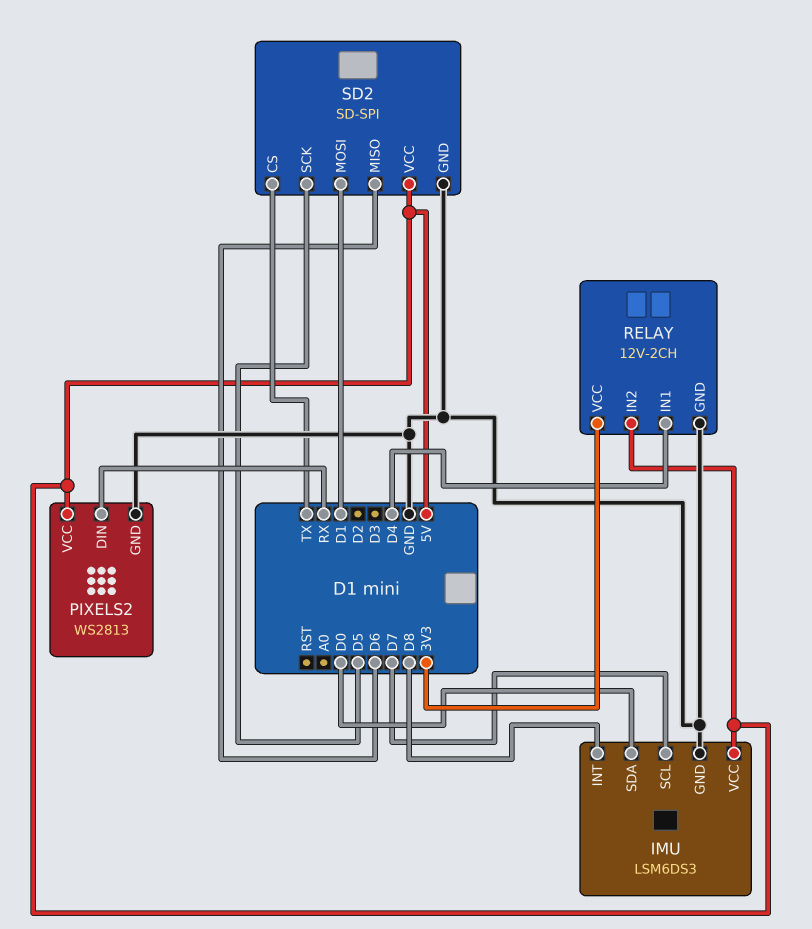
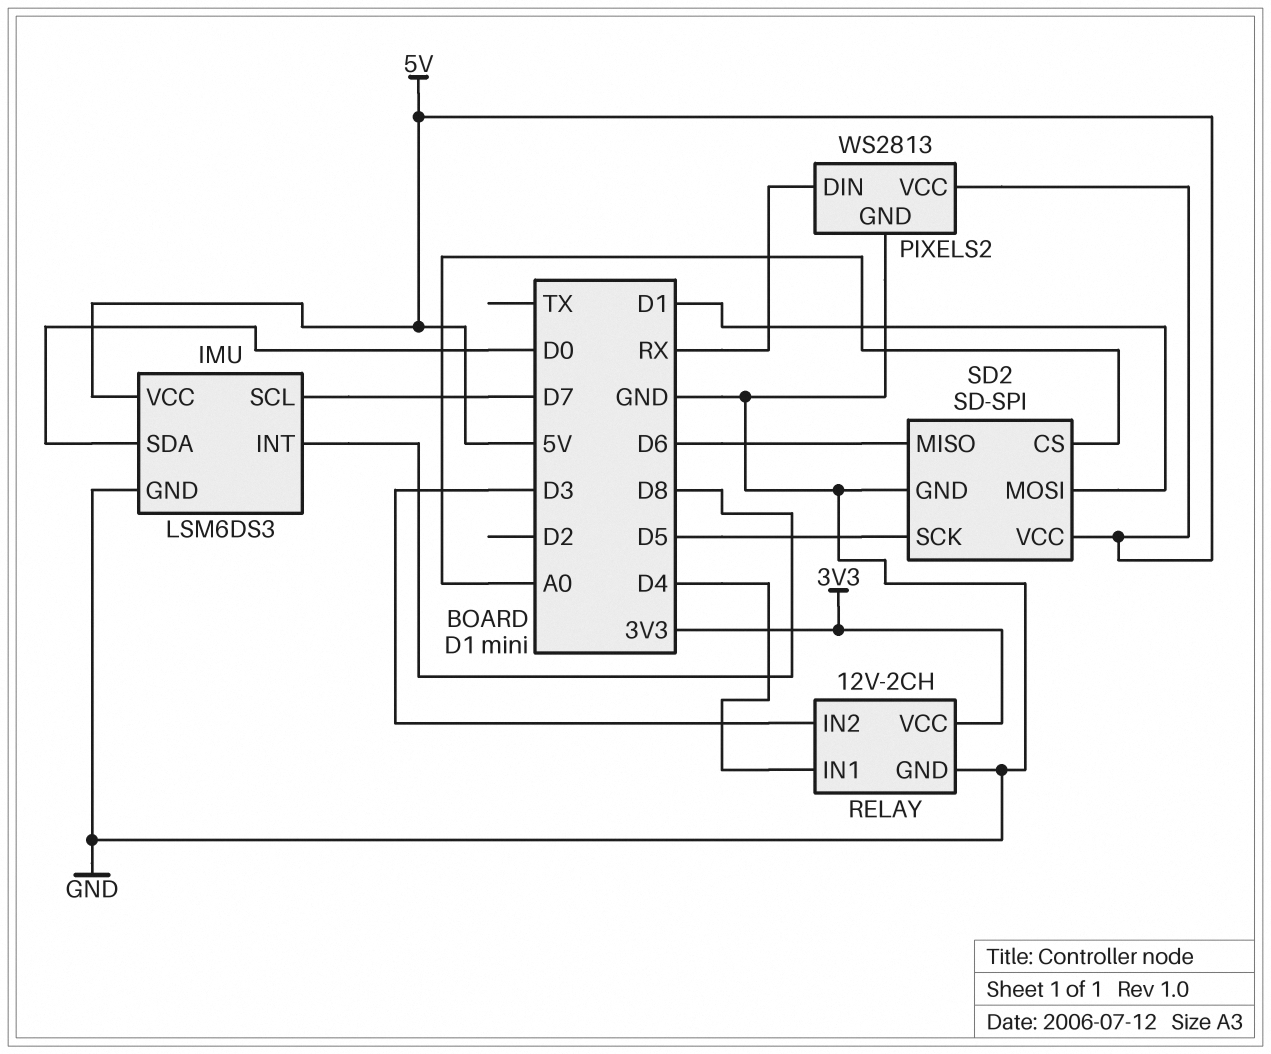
RELAY pin IN2: 5V -> D3
SD2 pin CS: TX -> A0

